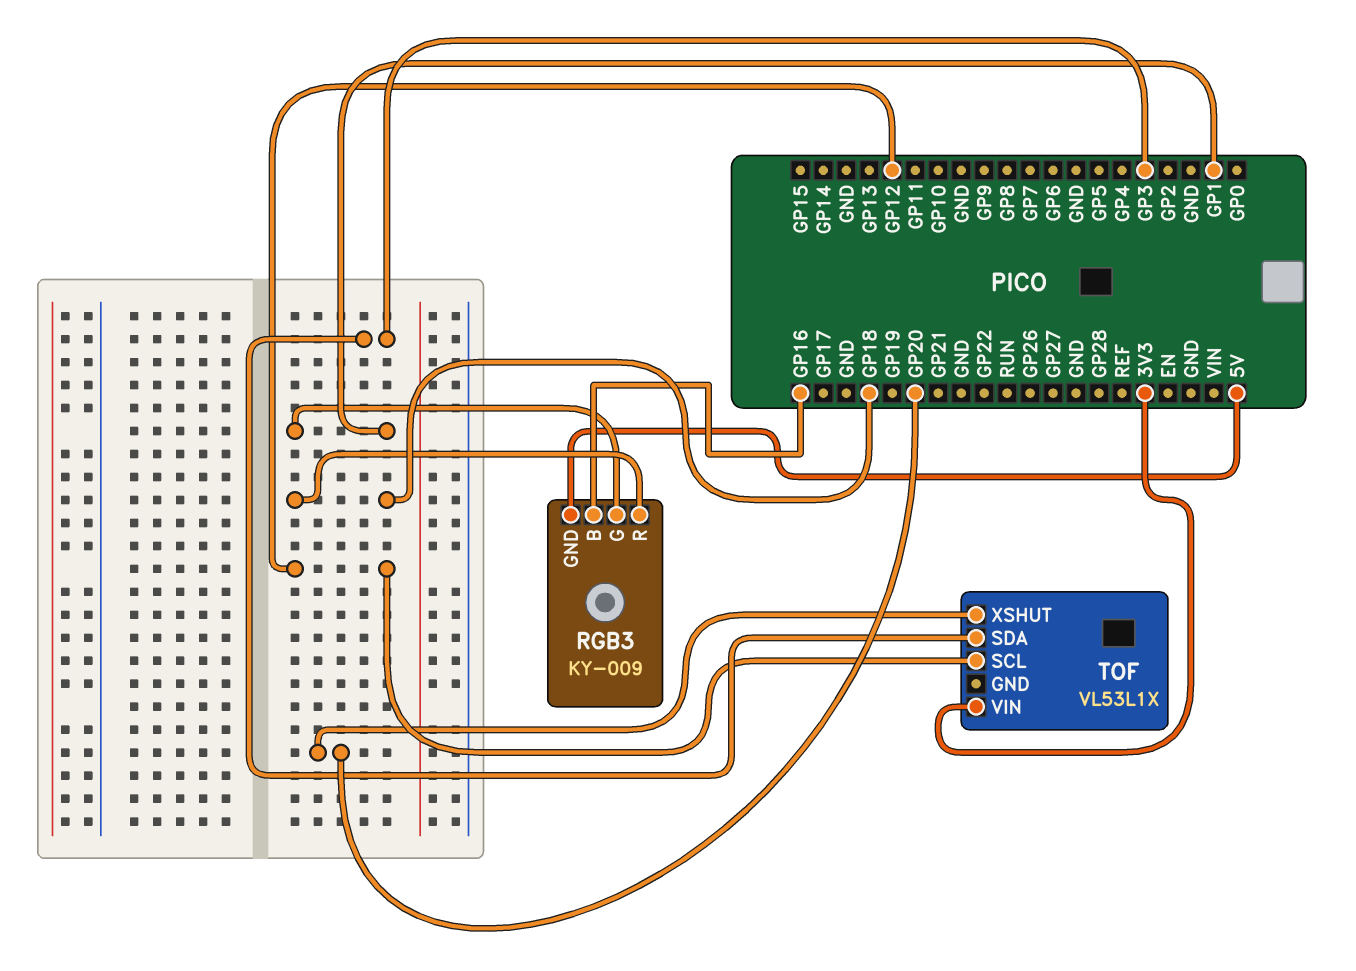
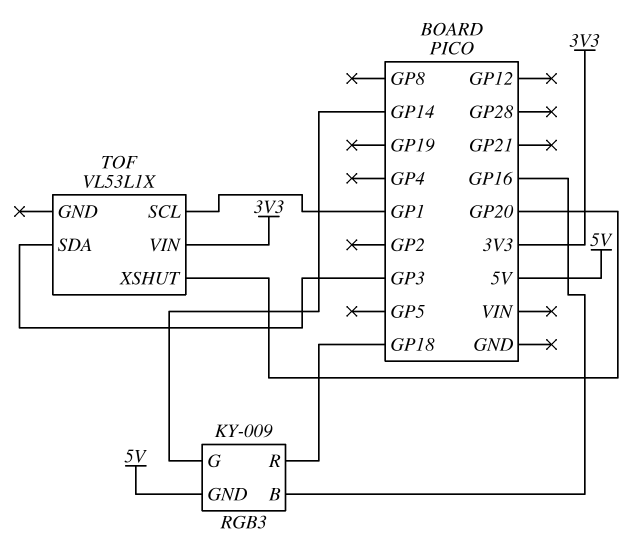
RGB3 pin G: GP1 -> GP14
TOF pin SCL: GP12 -> GP1

